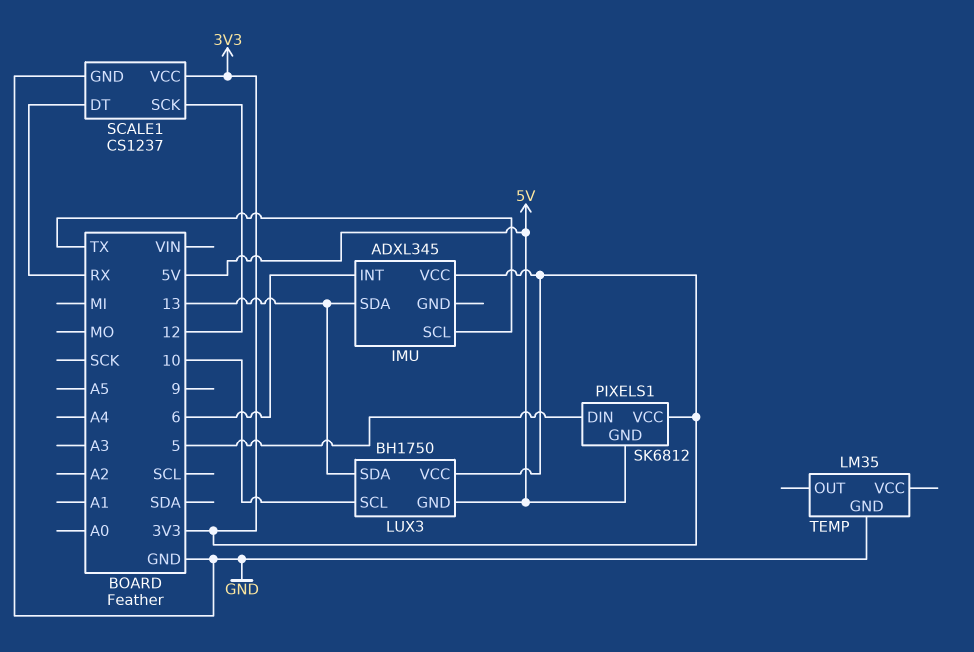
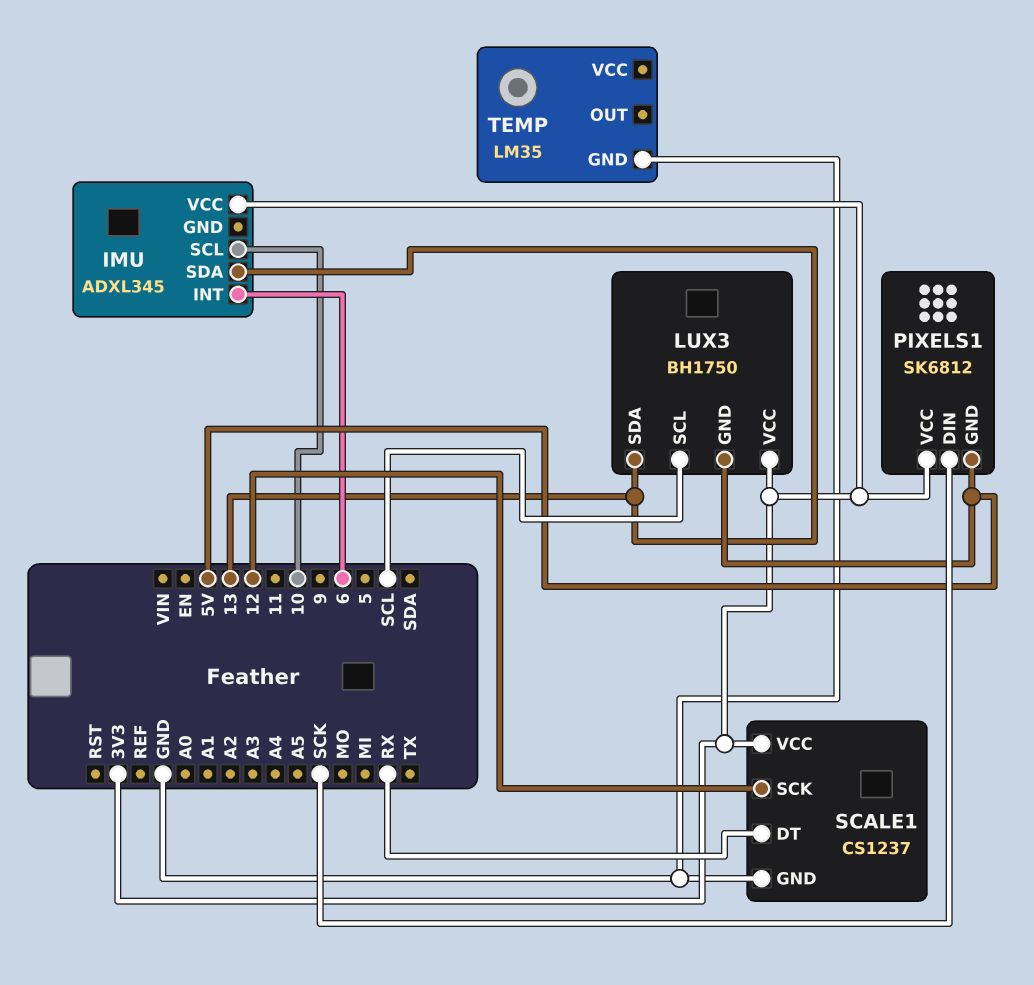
IMU pin SCL: TX -> 10
LUX3 pin SCL: 10 -> SCL
PIXELS1 pin DIN: 5 -> SCK

